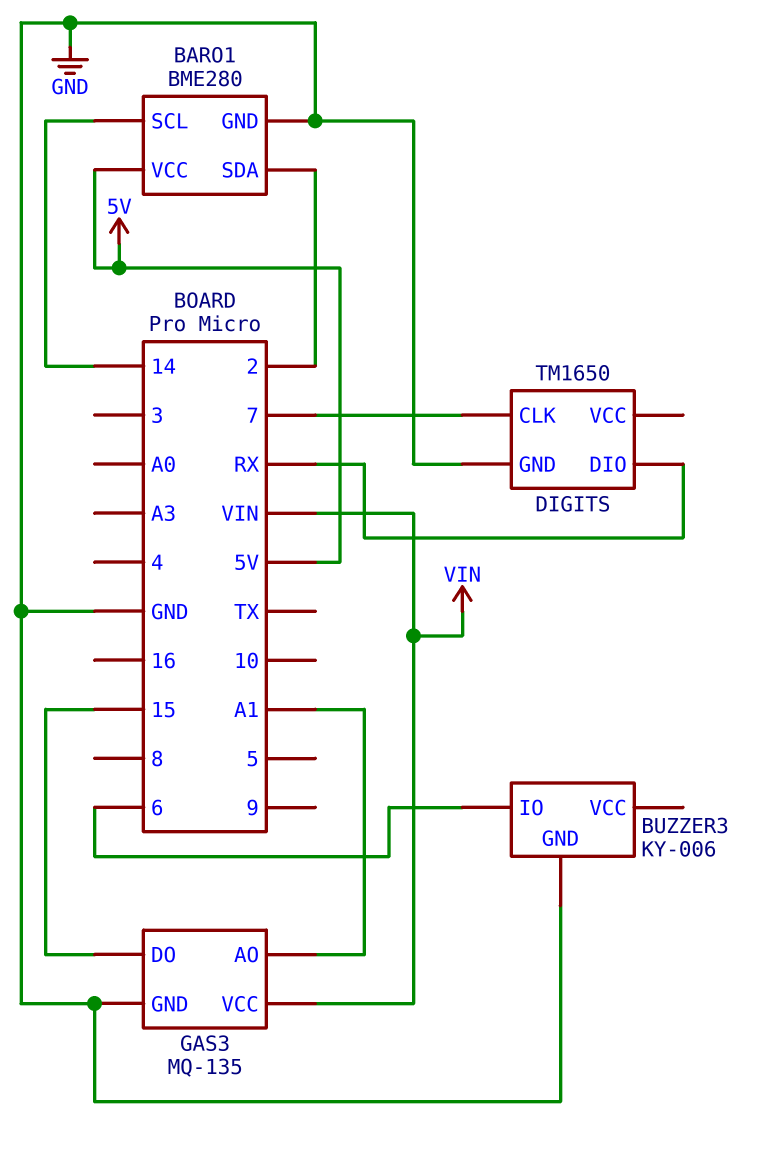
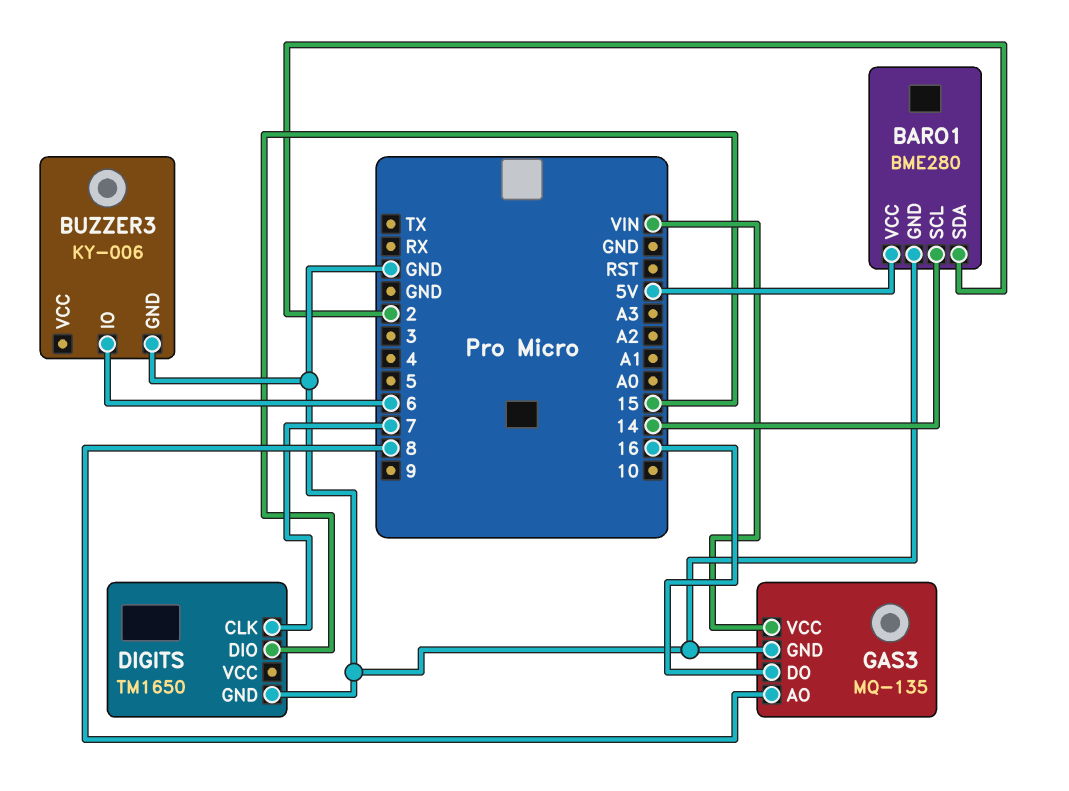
DIGITS pin DIO: RX -> 15
GAS3 pin AO: A1 -> 8
GAS3 pin DO: 15 -> 16

